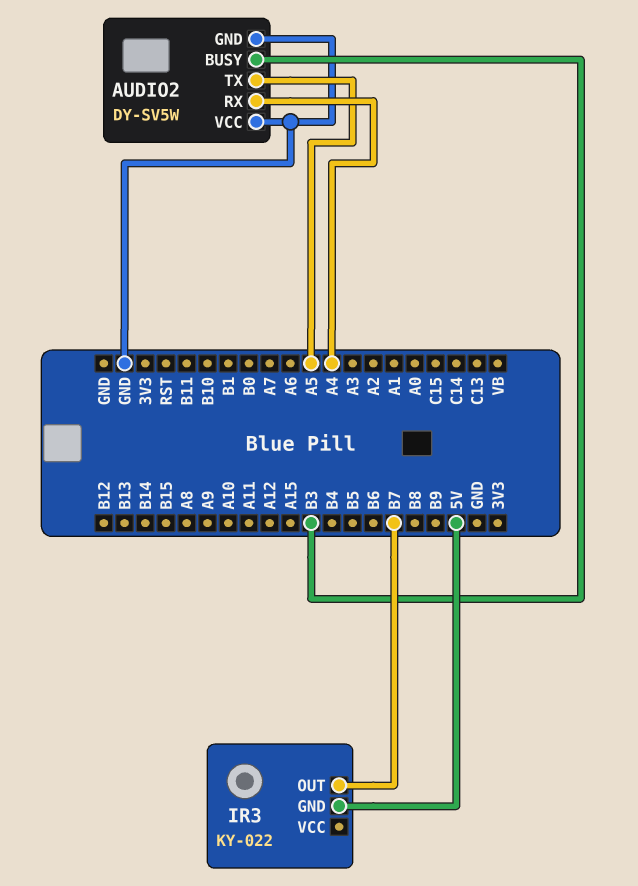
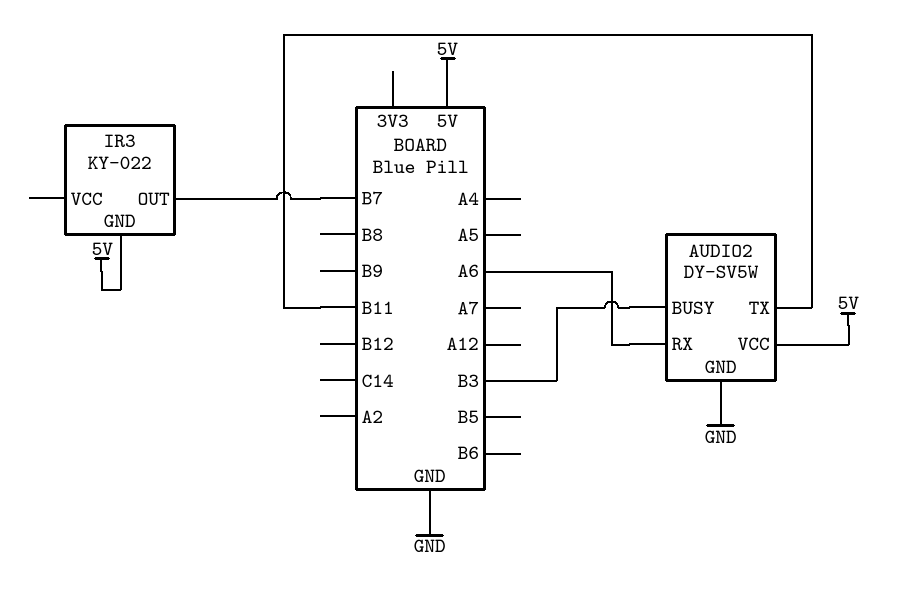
AUDIO2 pin RX: A4 -> A6
AUDIO2 pin TX: A5 -> B11
AUDIO2 pin VCC: GND -> 5V

